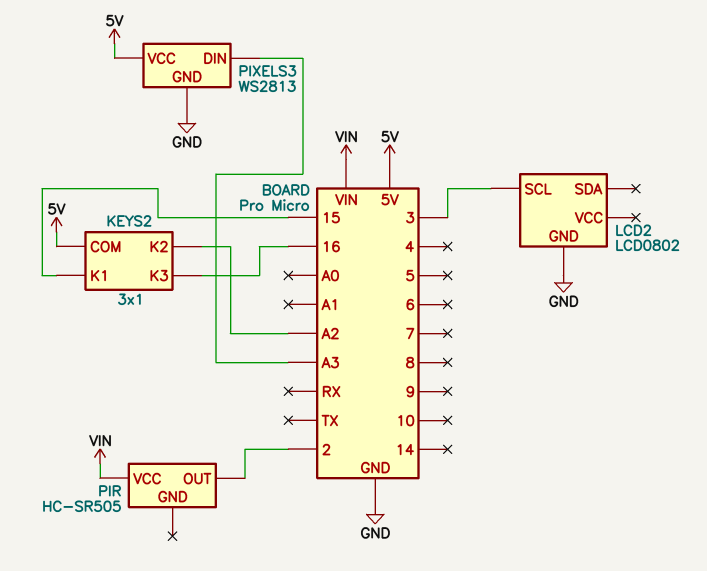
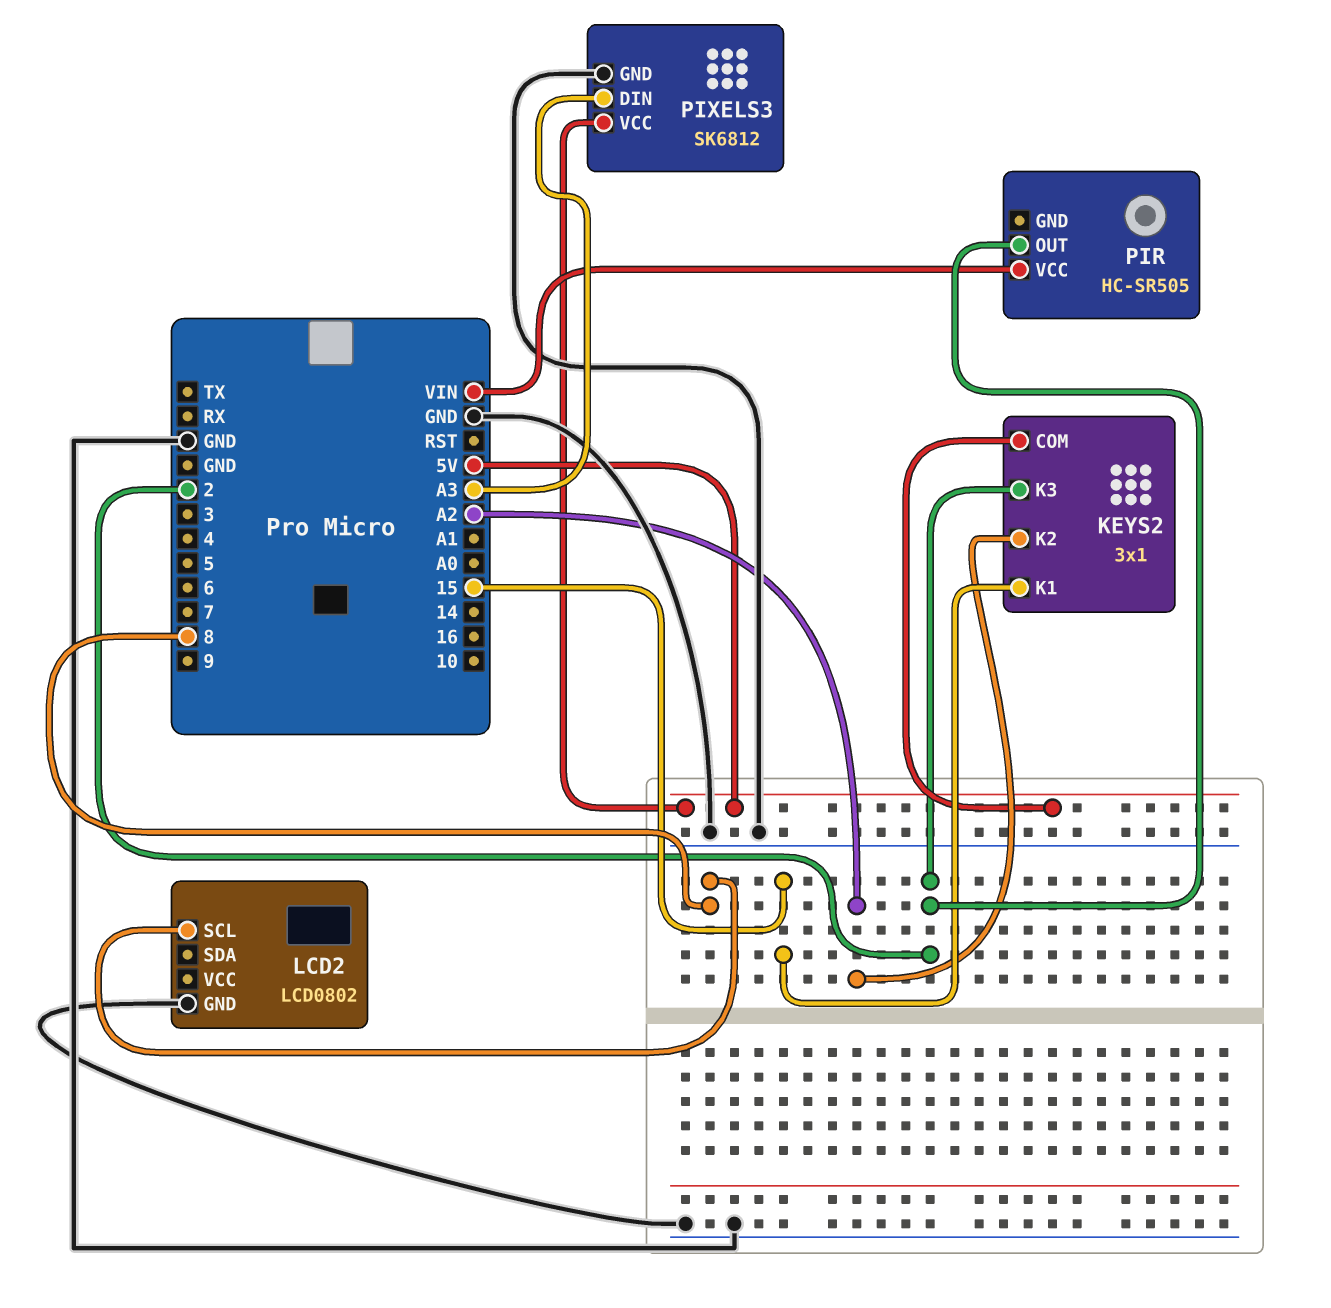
KEYS2 pin K3: 16 -> 2
LCD2 pin SCL: 3 -> 8
PIXELS3: WS2813 -> SK6812

